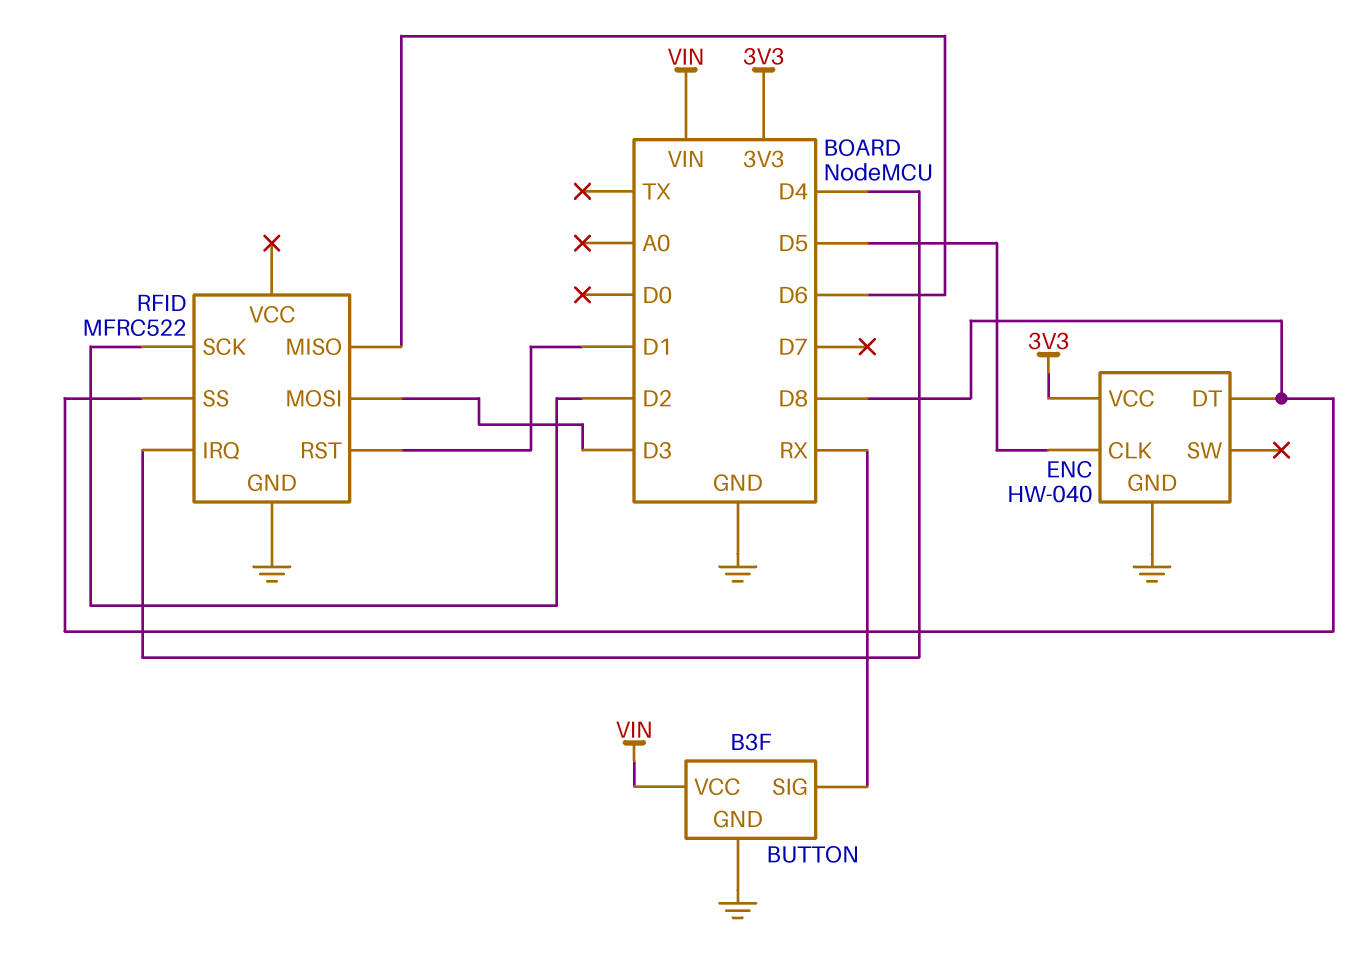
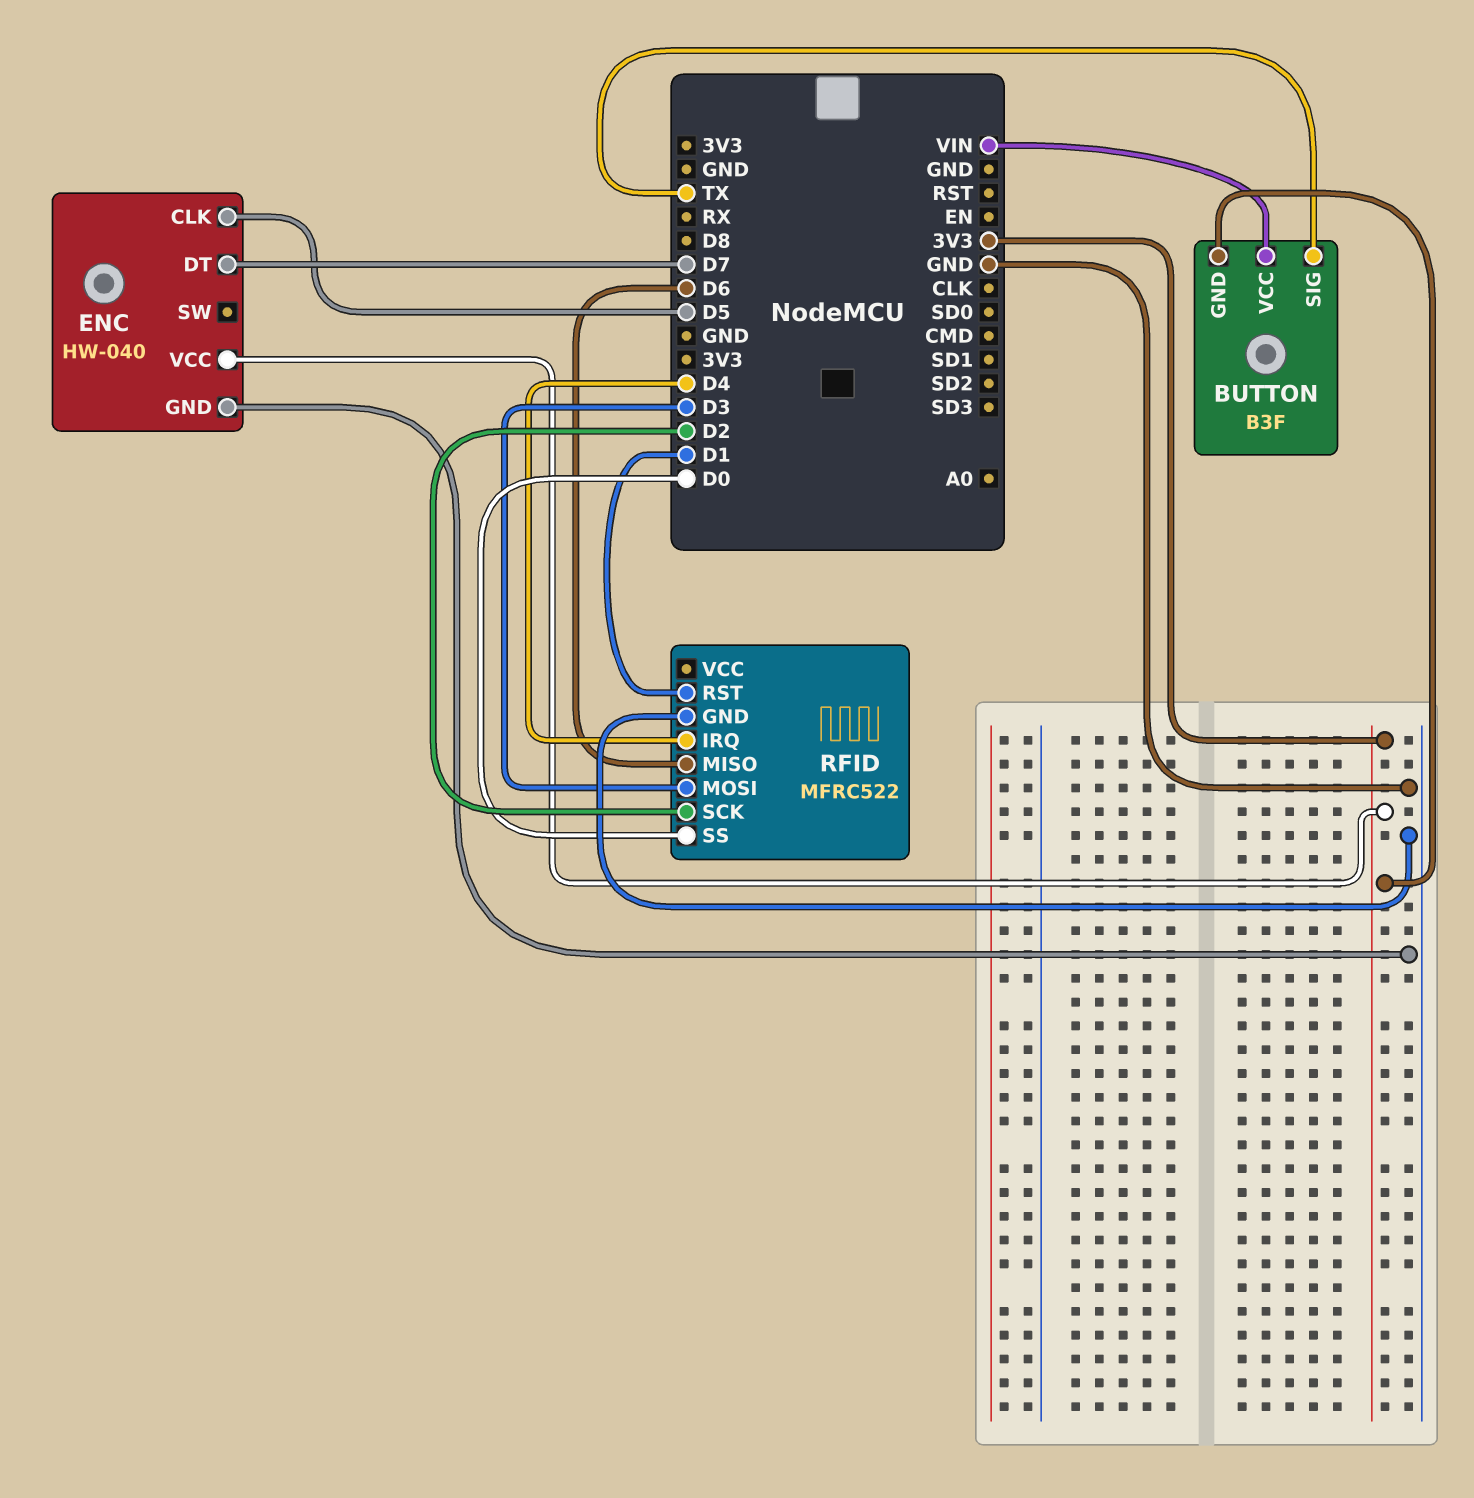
BUTTON pin GND: GND -> 3V3
BUTTON pin SIG: RX -> TX
ENC pin DT: D8 -> D7
RFID pin SS: D8 -> D0

